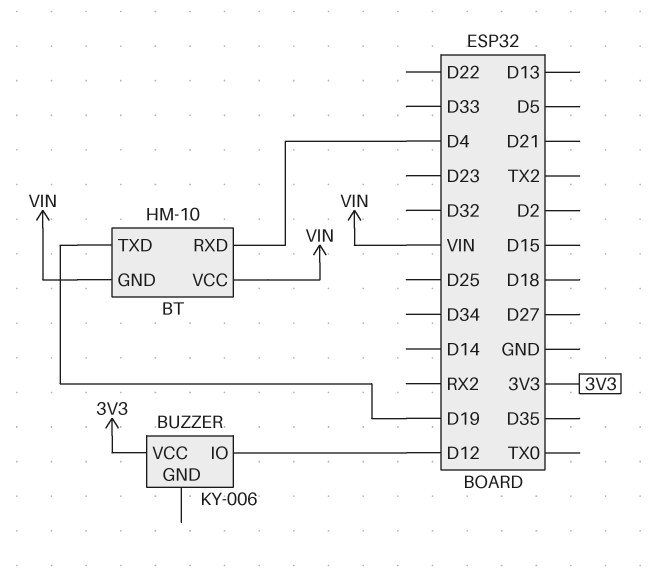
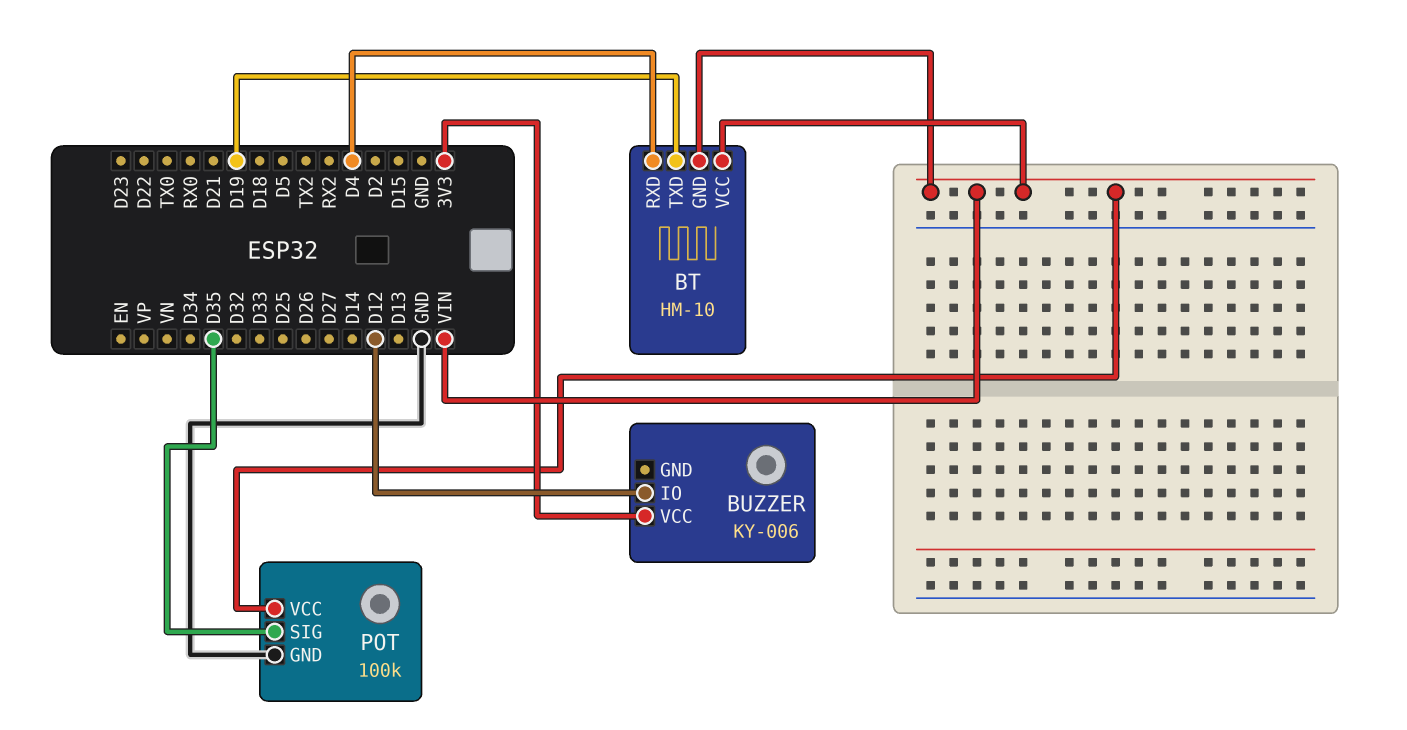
POT: none -> 100k
POT pin GND: none -> GND
POT pin SIG: none -> D35
POT pin VCC: none -> VIN

